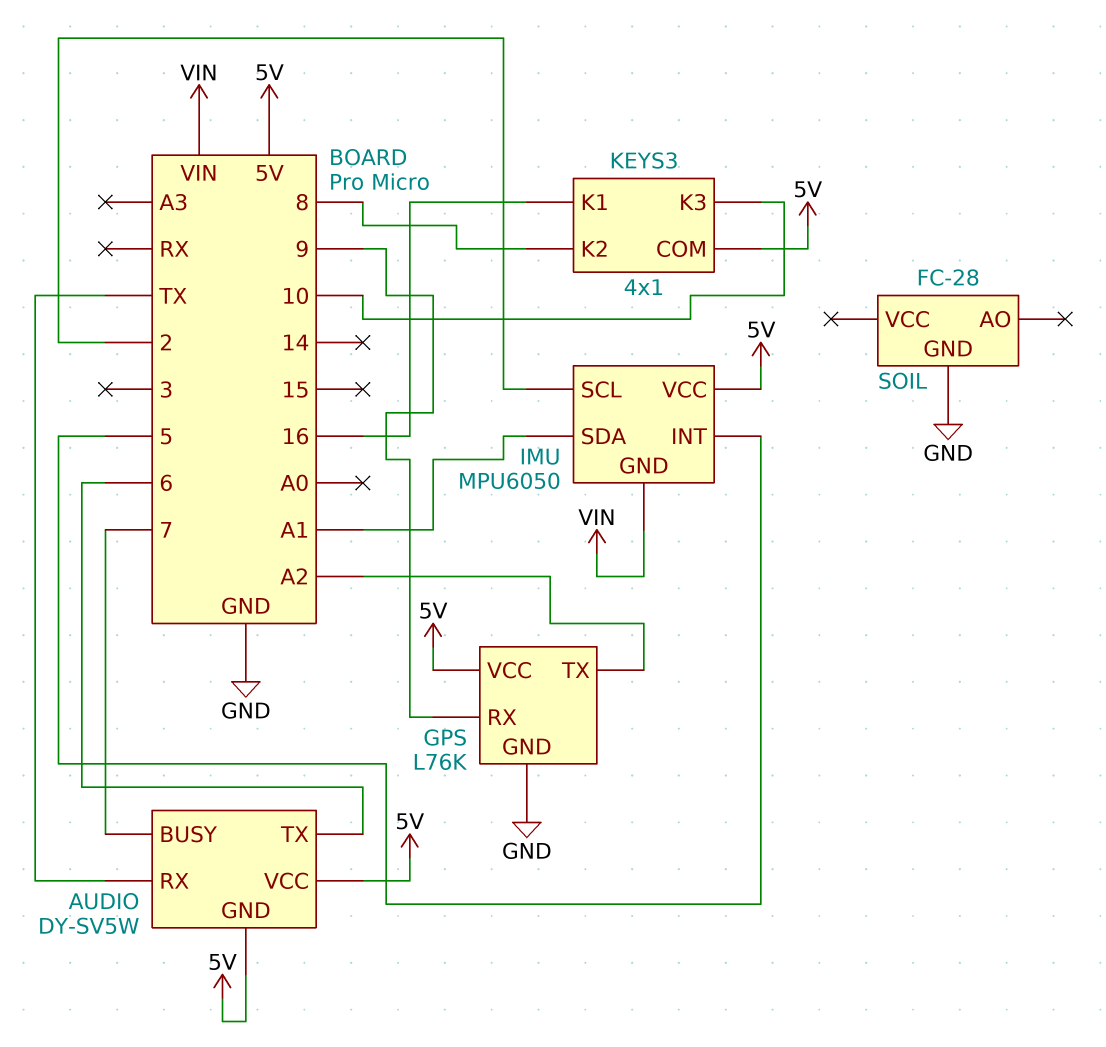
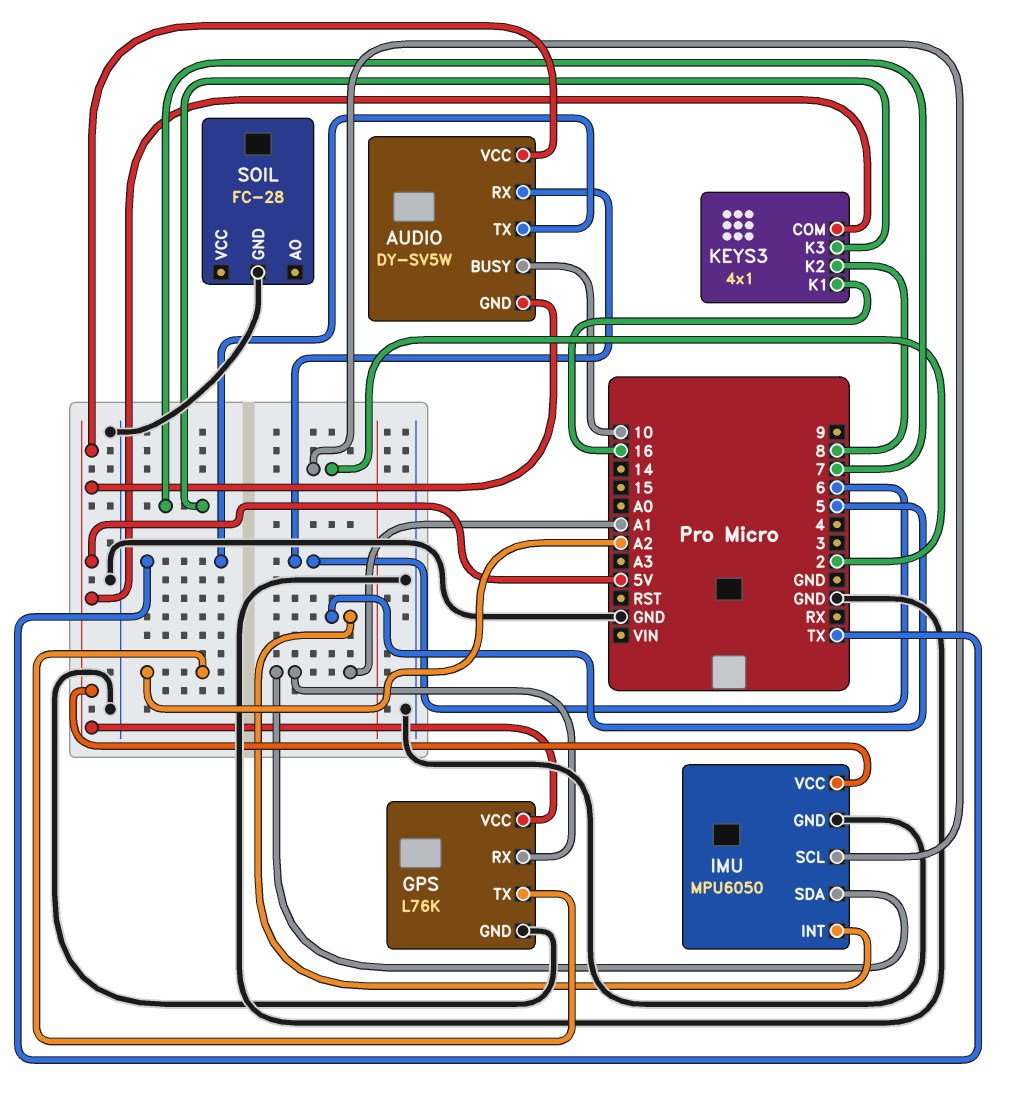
AUDIO pin BUSY: 7 -> 10
AUDIO pin RX: TX -> 6
AUDIO pin TX: 6 -> TX
GPS pin RX: 9 -> A1
IMU pin GND: VIN -> GND
KEYS3 pin K3: 10 -> 7

